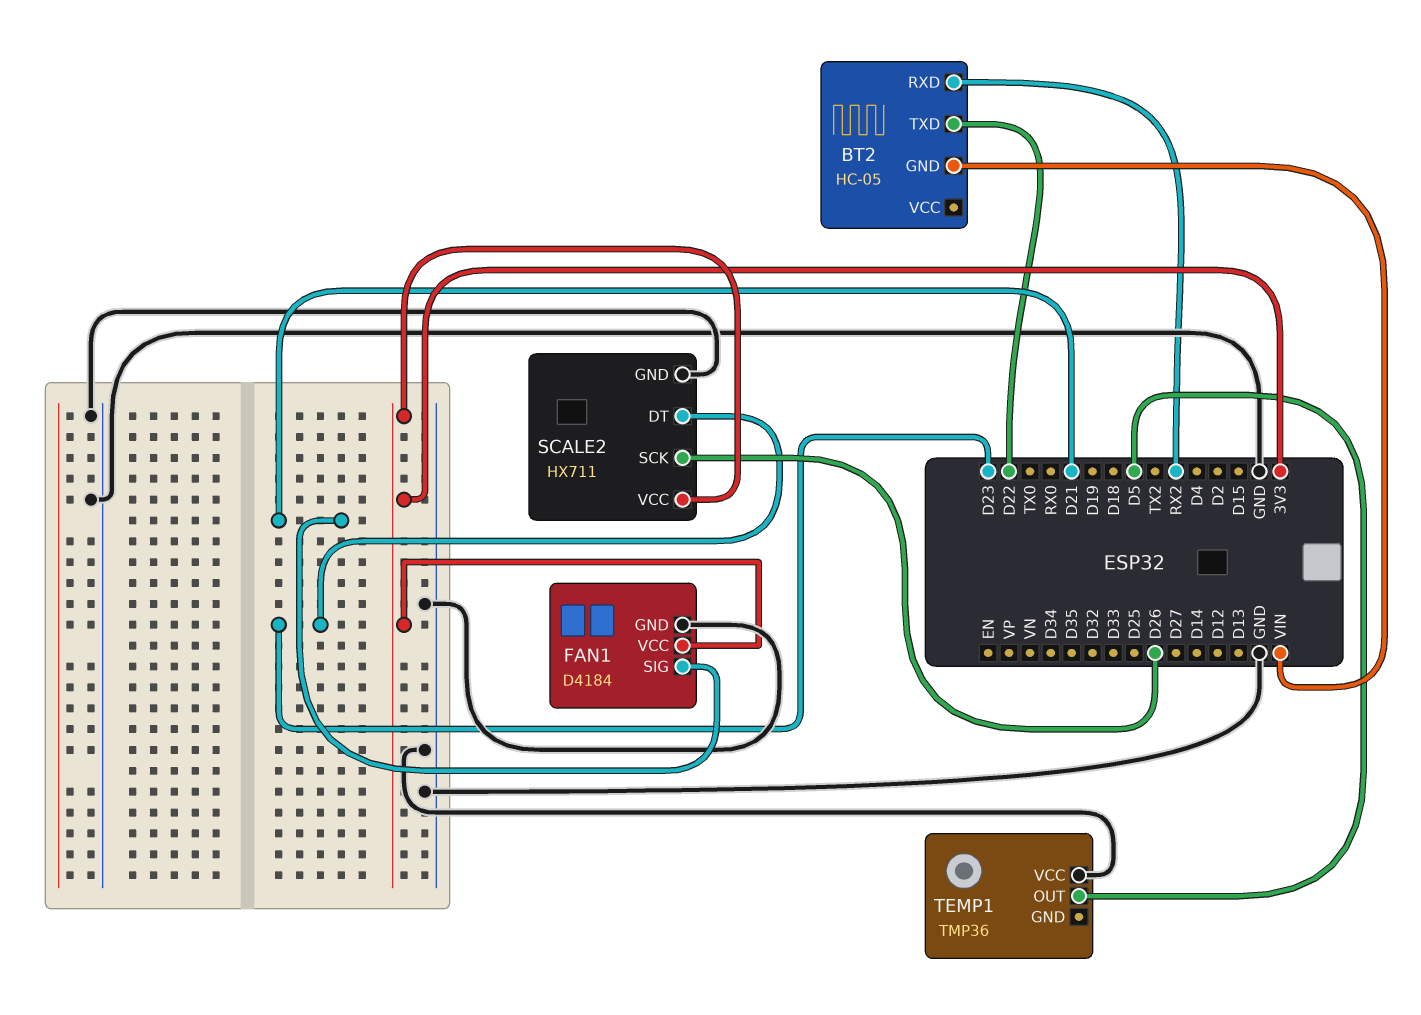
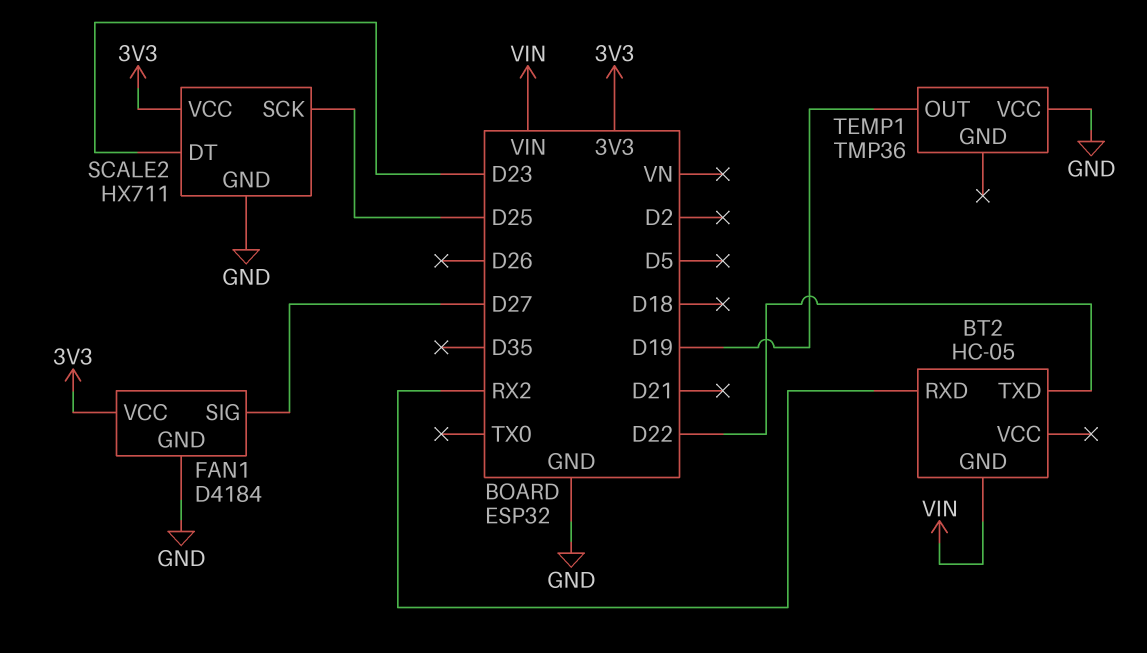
FAN1 pin SIG: D21 -> D27
SCALE2 pin SCK: D26 -> D25
TEMP1 pin OUT: D5 -> D19

